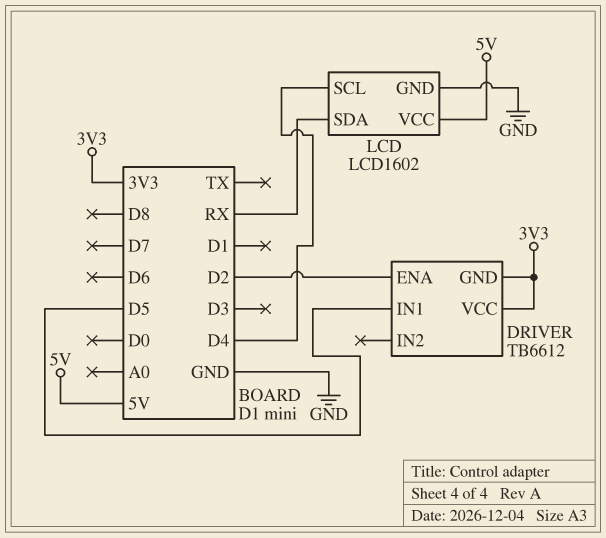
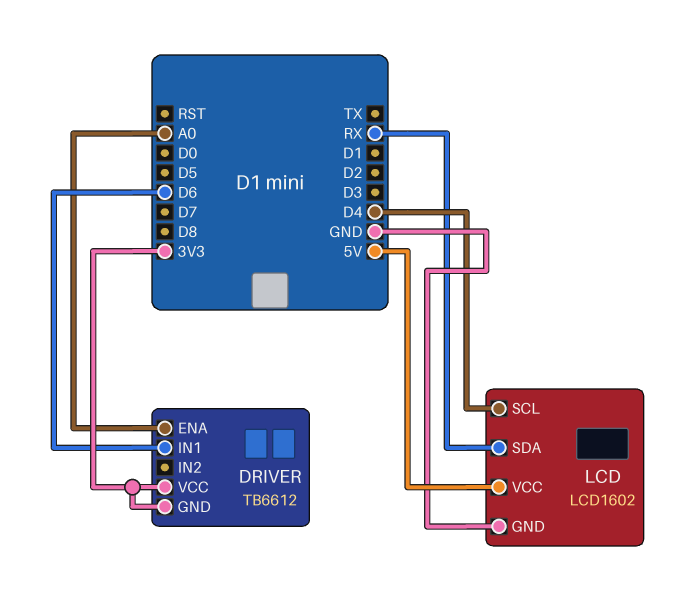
DRIVER pin ENA: D2 -> A0
DRIVER pin IN1: D5 -> D6

